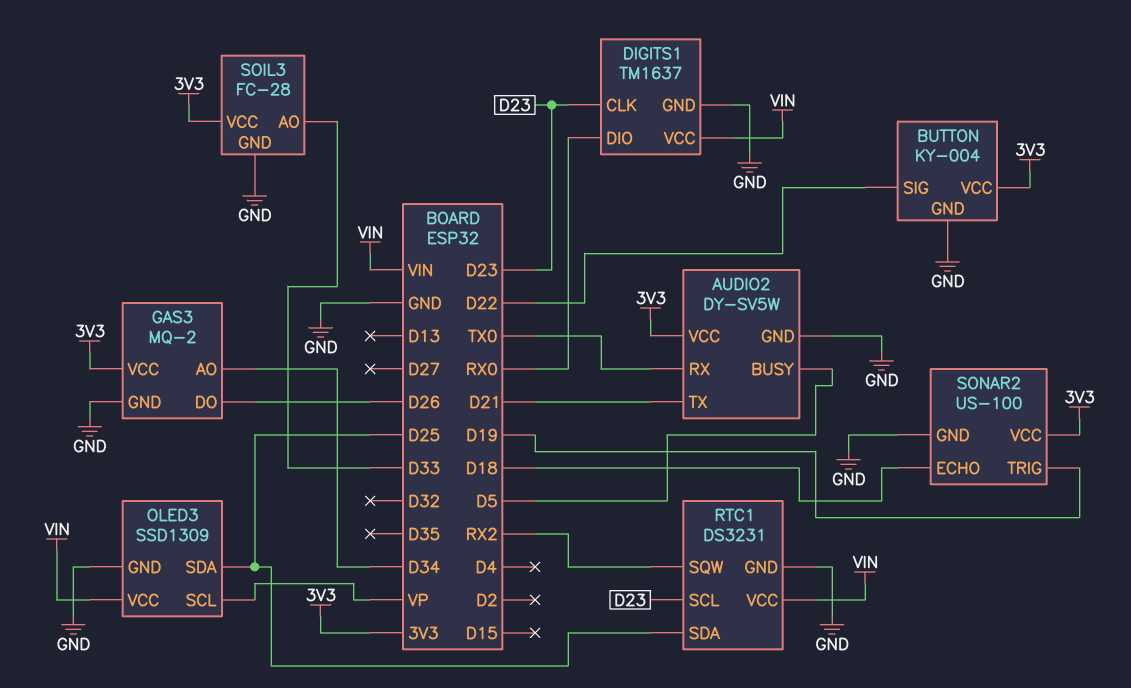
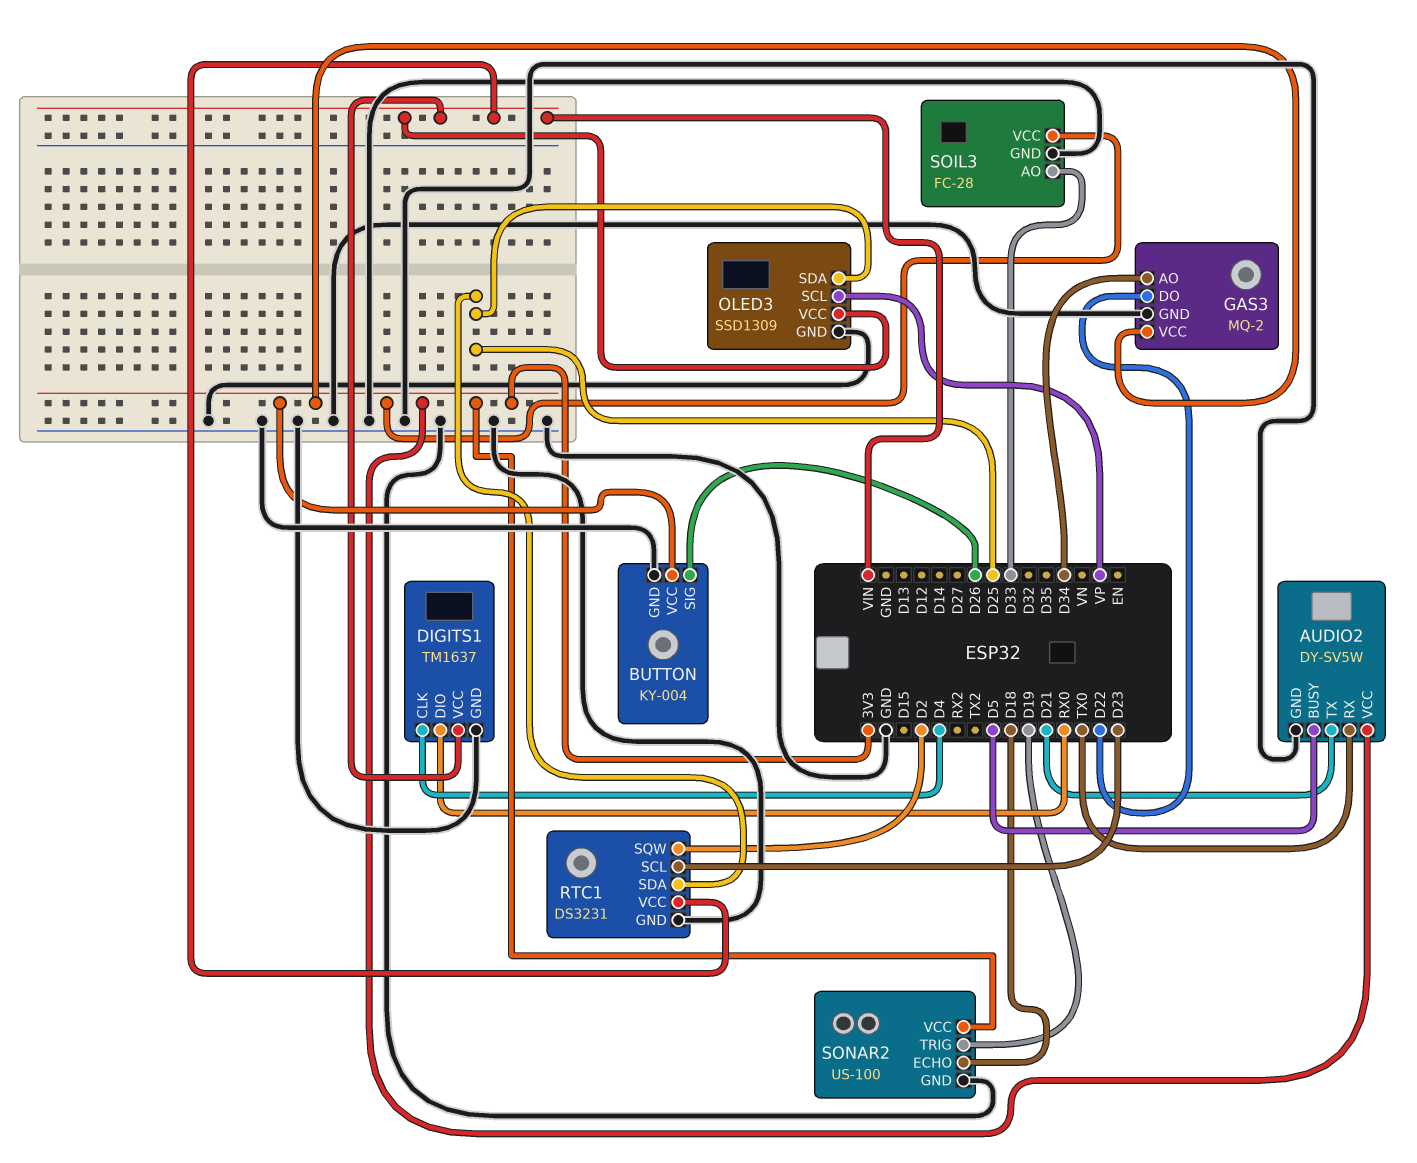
BUTTON pin SIG: D22 -> D26
DIGITS1 pin CLK: D23 -> D4
GAS3 pin DO: D26 -> D22
RTC1 pin SQW: RX2 -> D2

